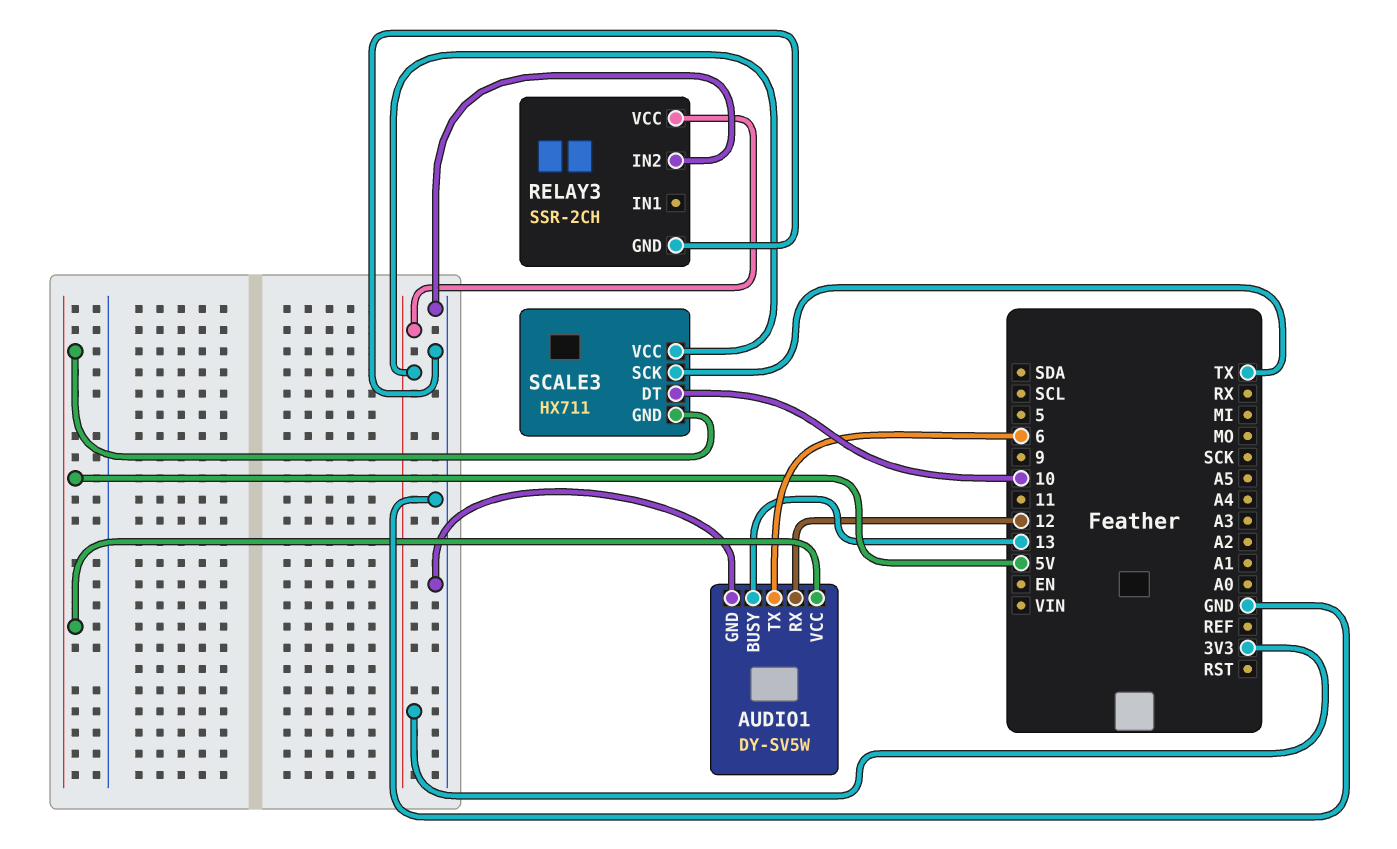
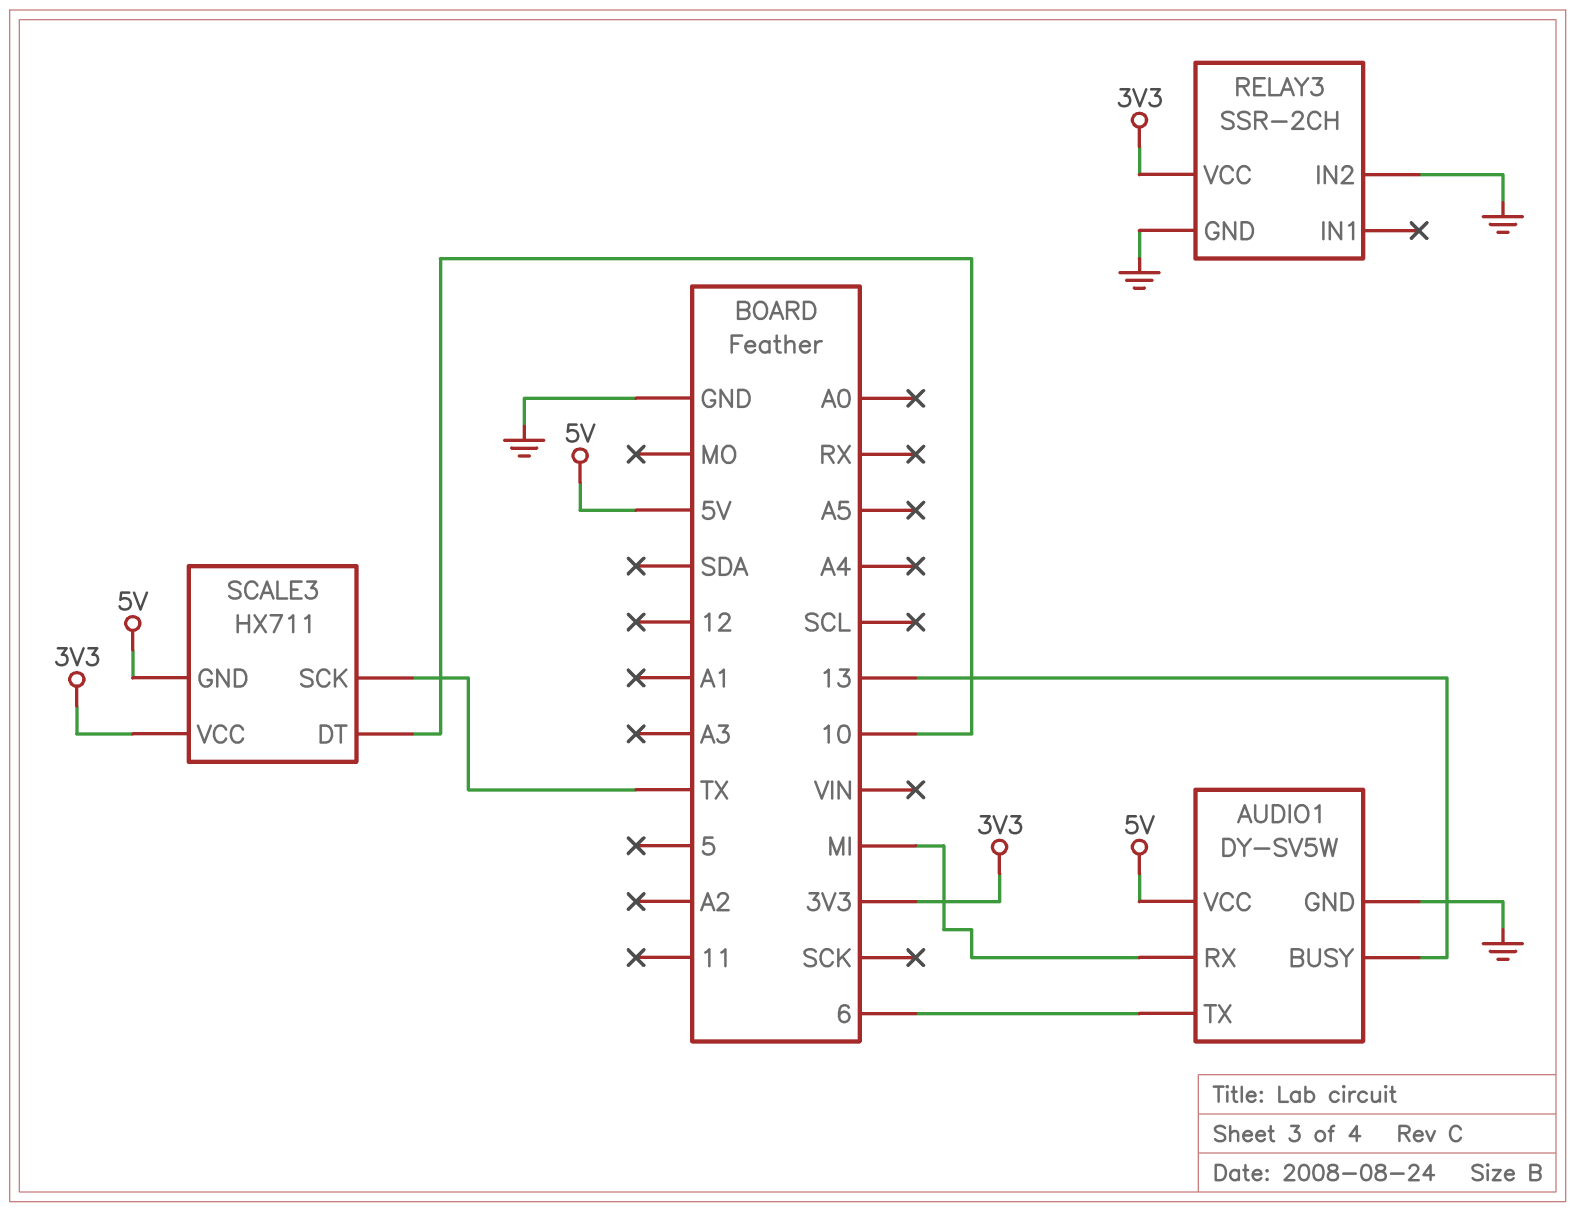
AUDIO1 pin RX: 12 -> MI

